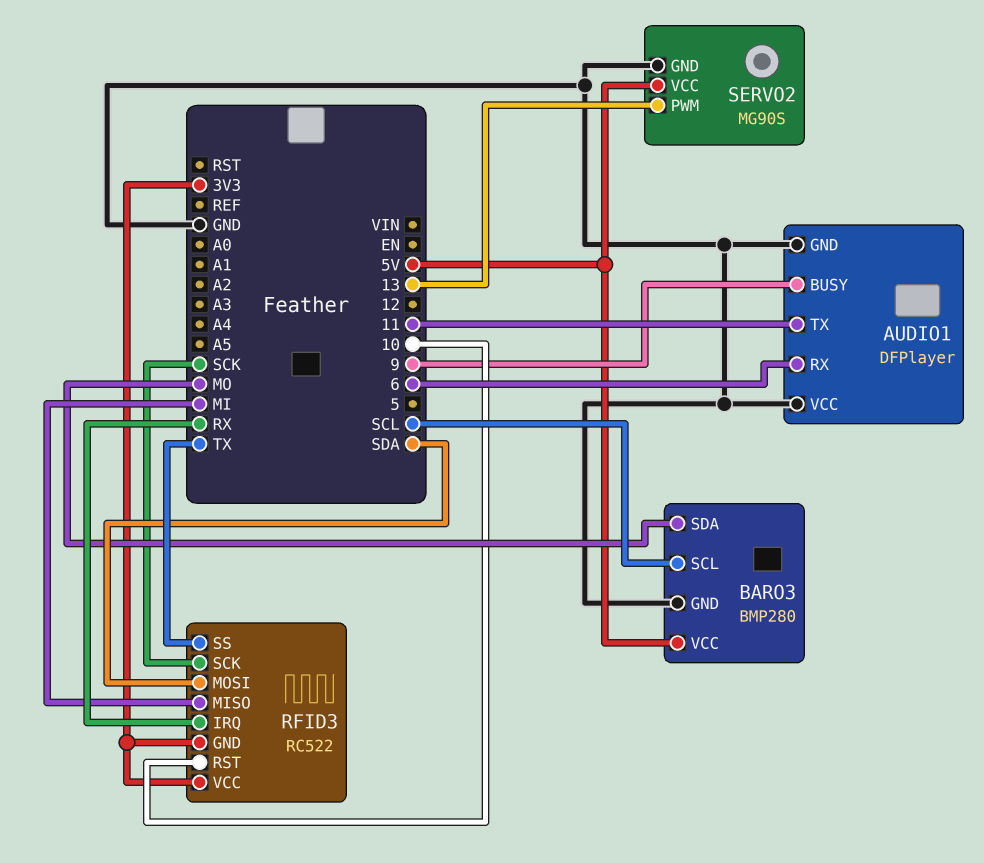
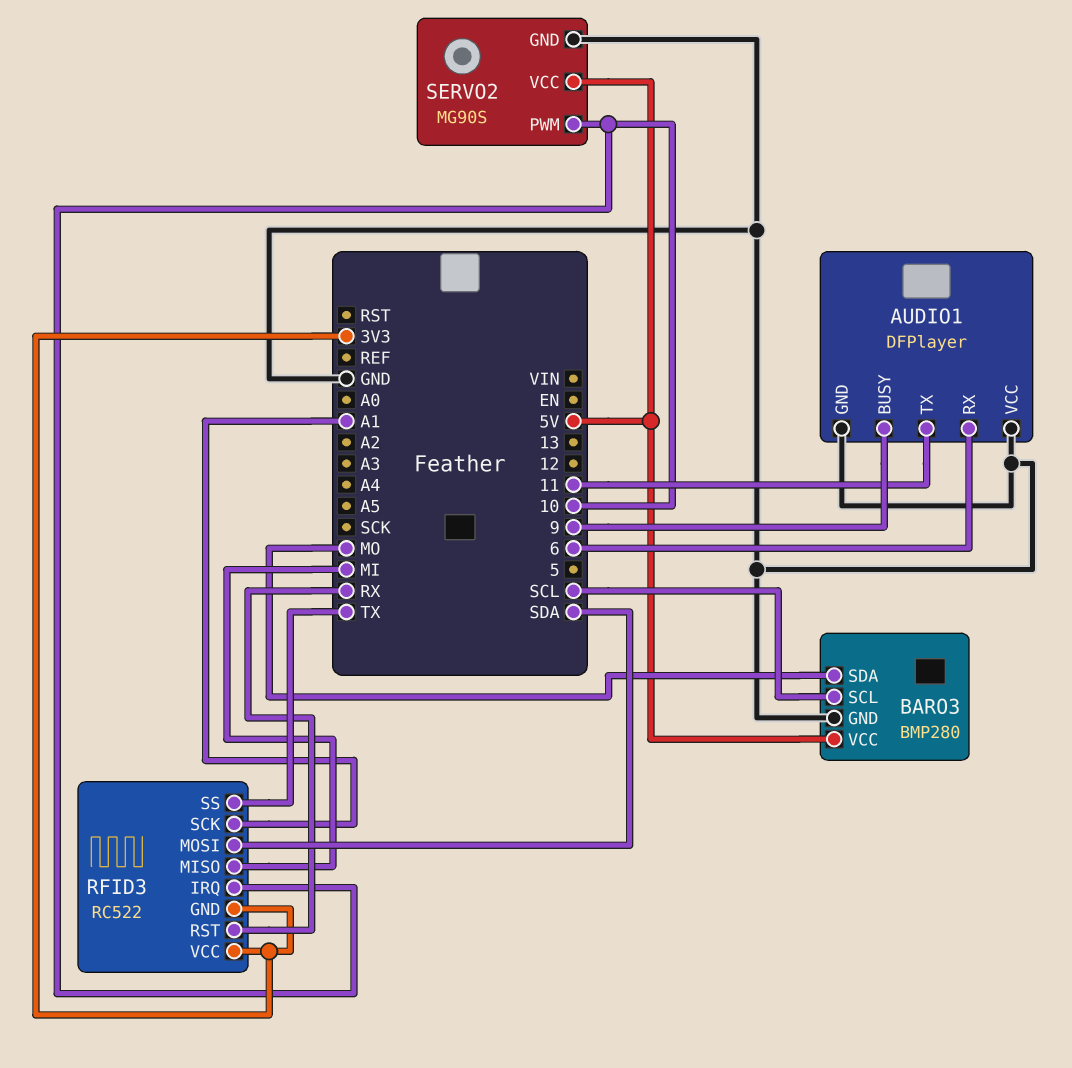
RFID3 pin IRQ: RX -> 10
RFID3 pin RST: 10 -> RX
RFID3 pin SCK: SCK -> A1
SERVO2 pin PWM: 13 -> 10

